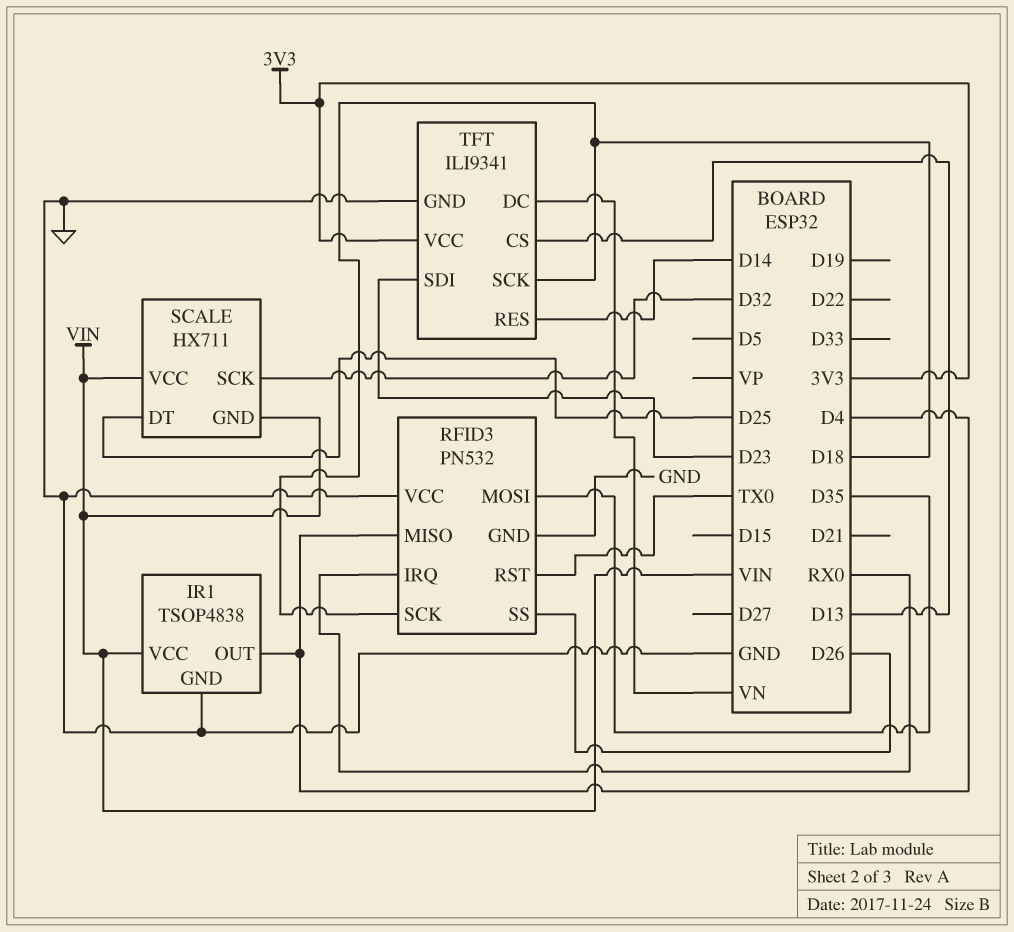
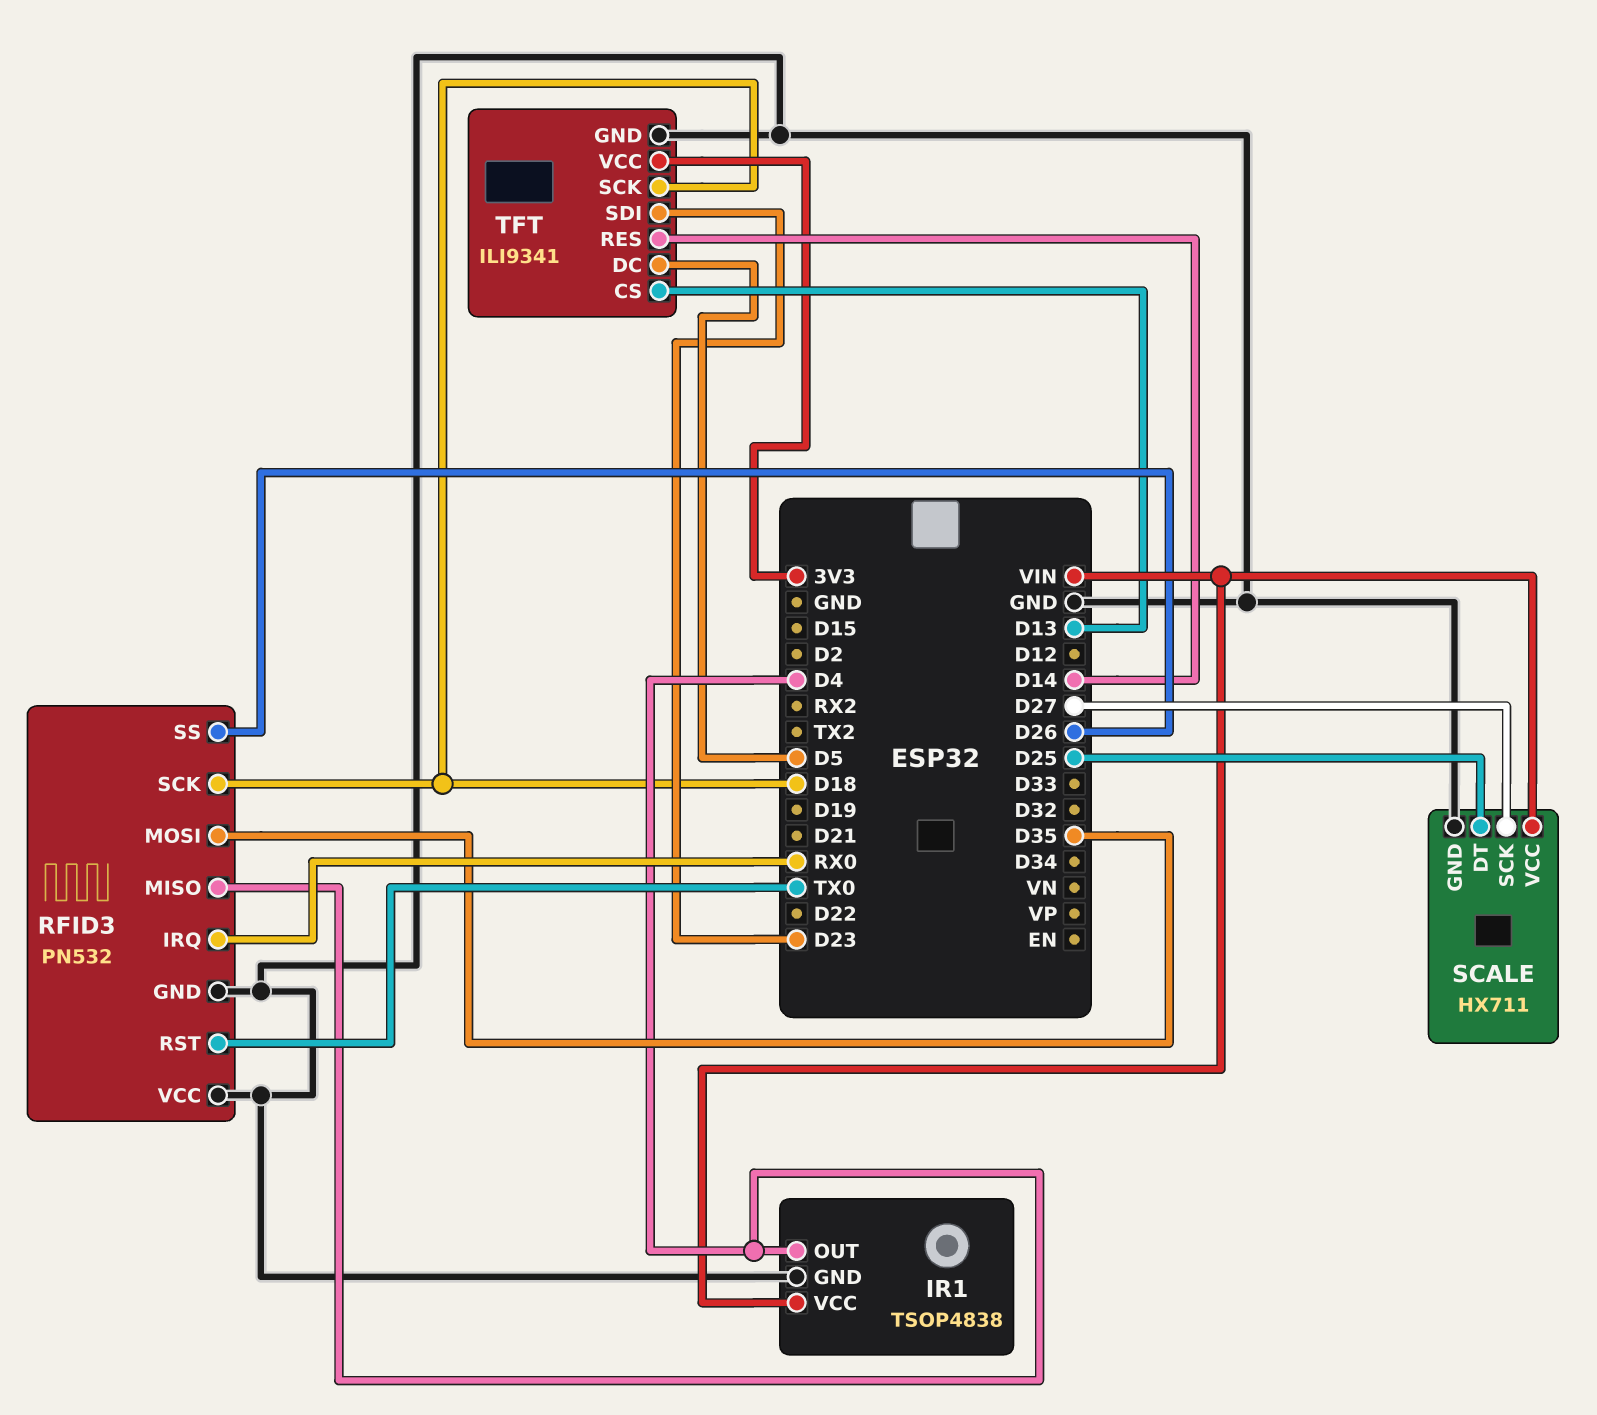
SCALE pin GND: VIN -> GND
SCALE pin SCK: D32 -> D27
TFT pin DC: VN -> D5

